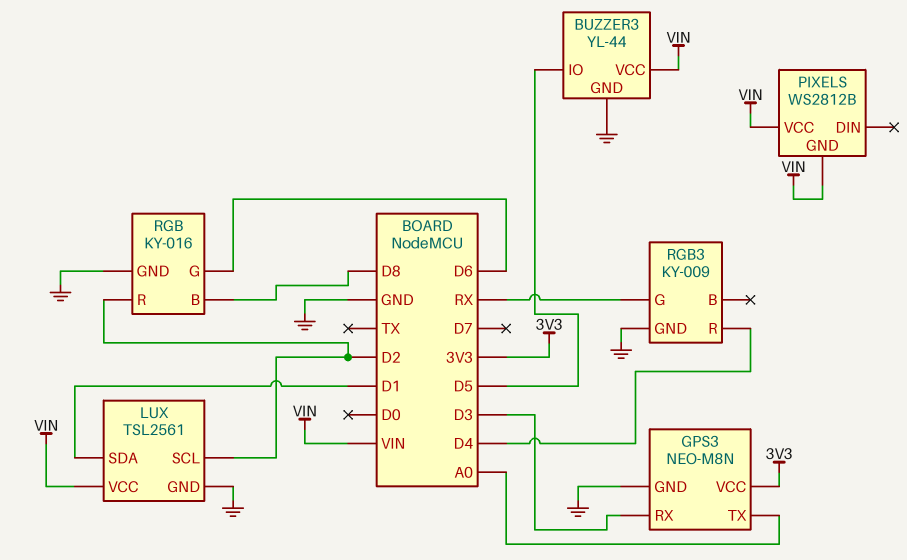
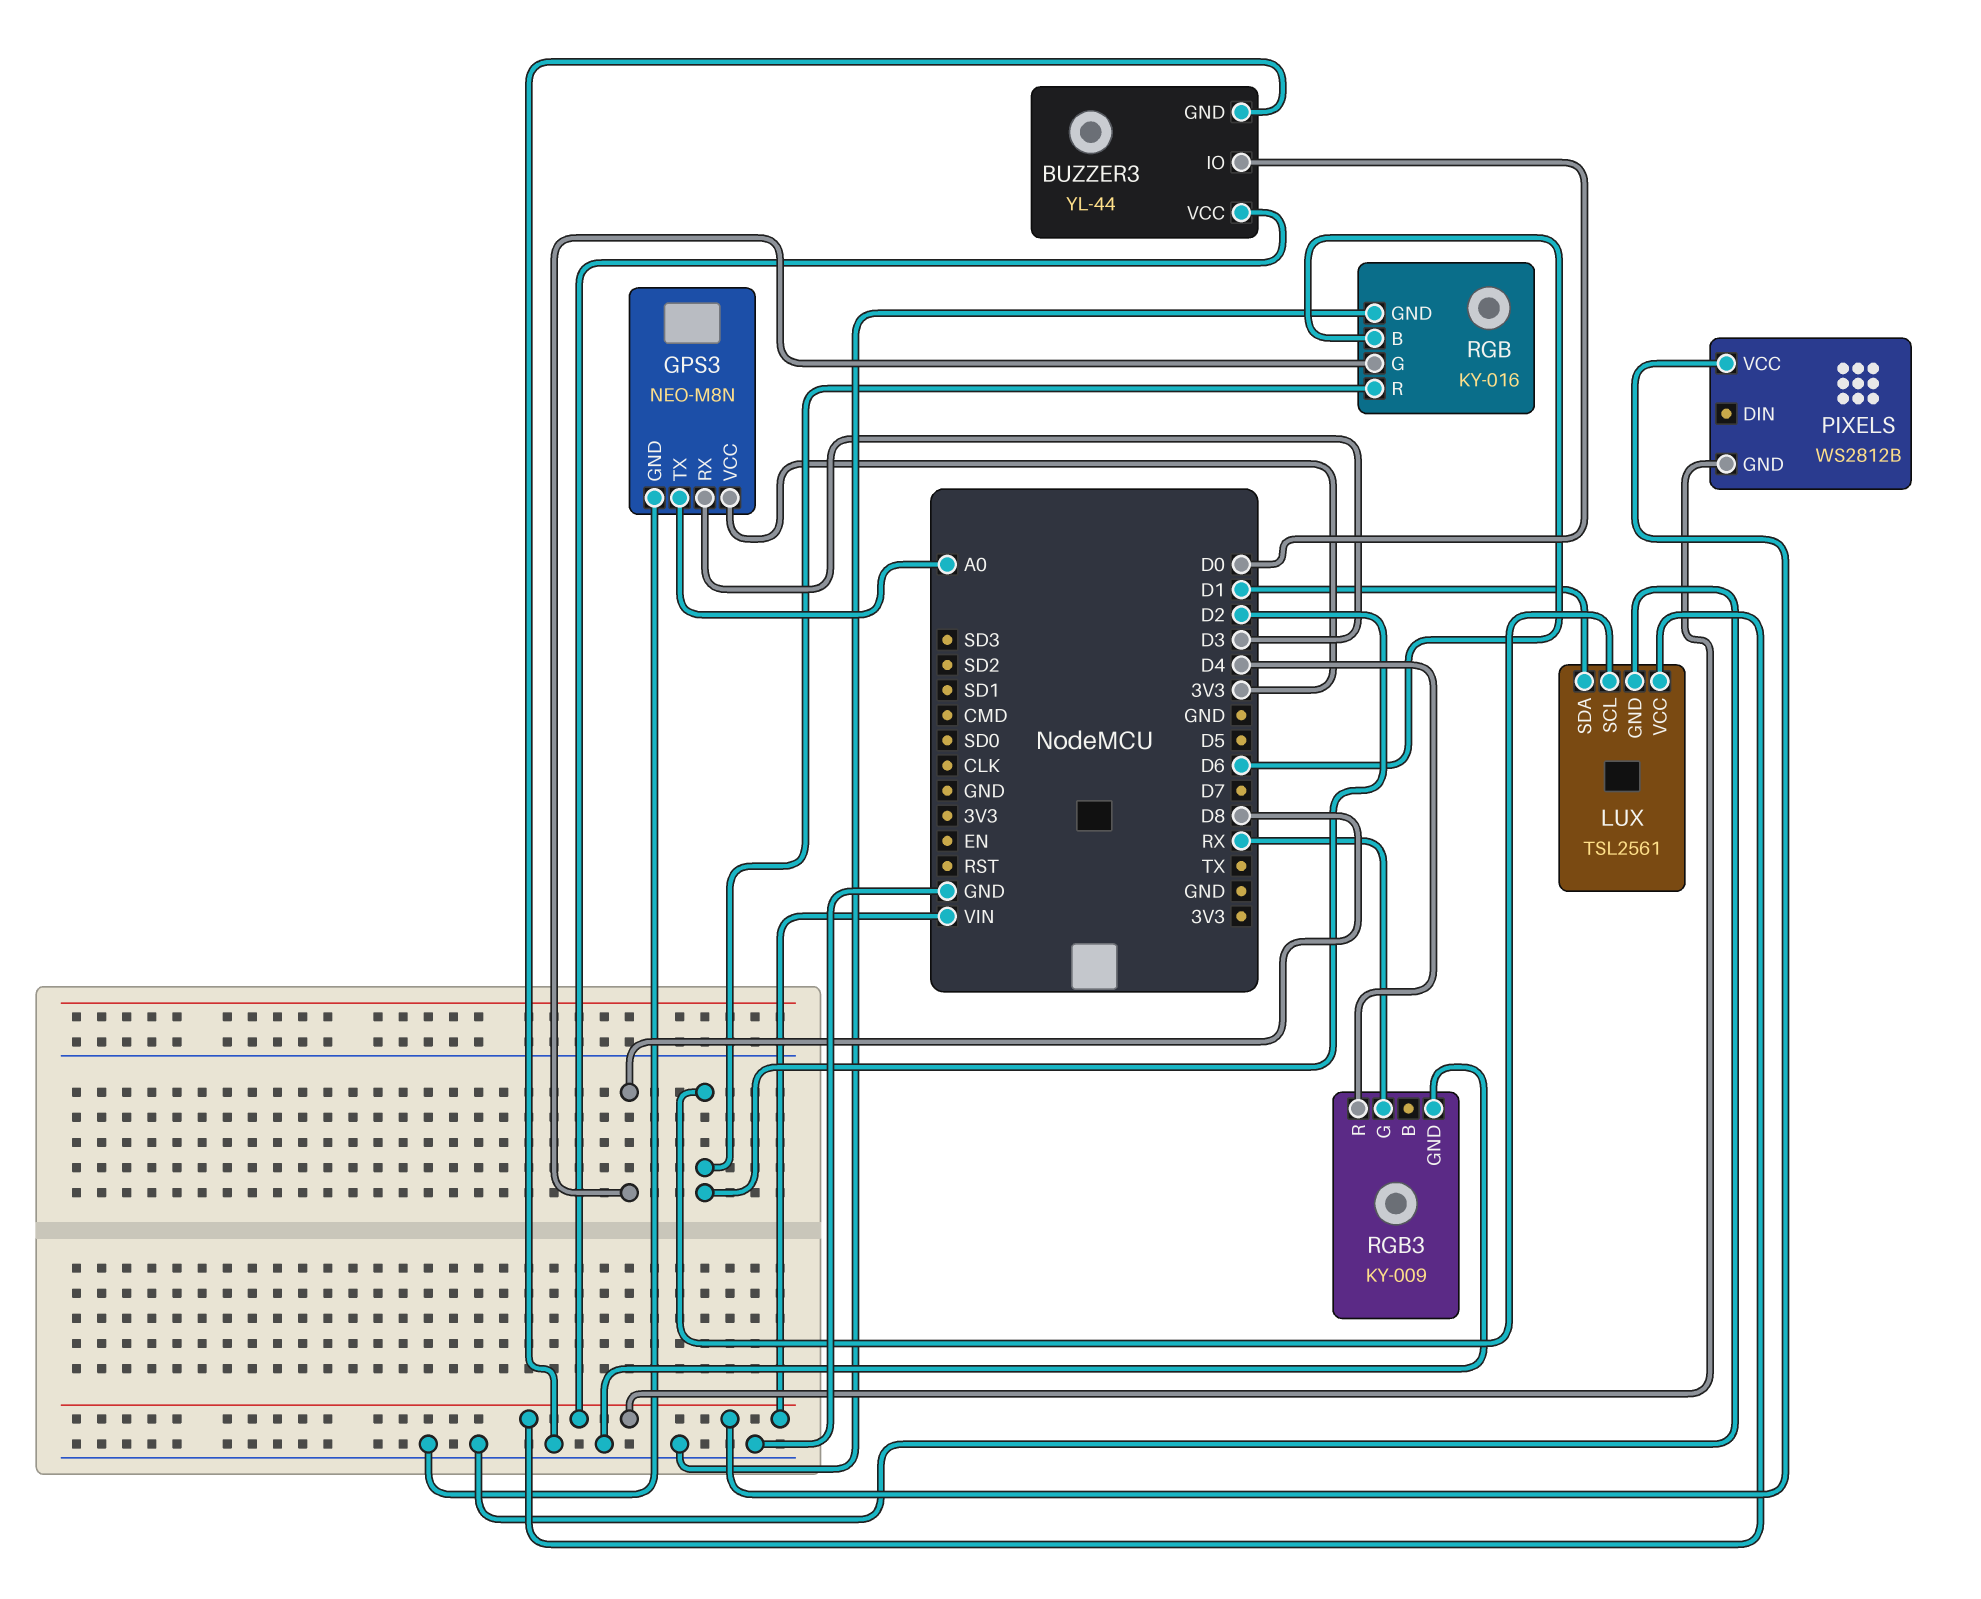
BUZZER3 pin IO: D5 -> D0
RGB pin B: D8 -> D6
RGB pin G: D6 -> D8

